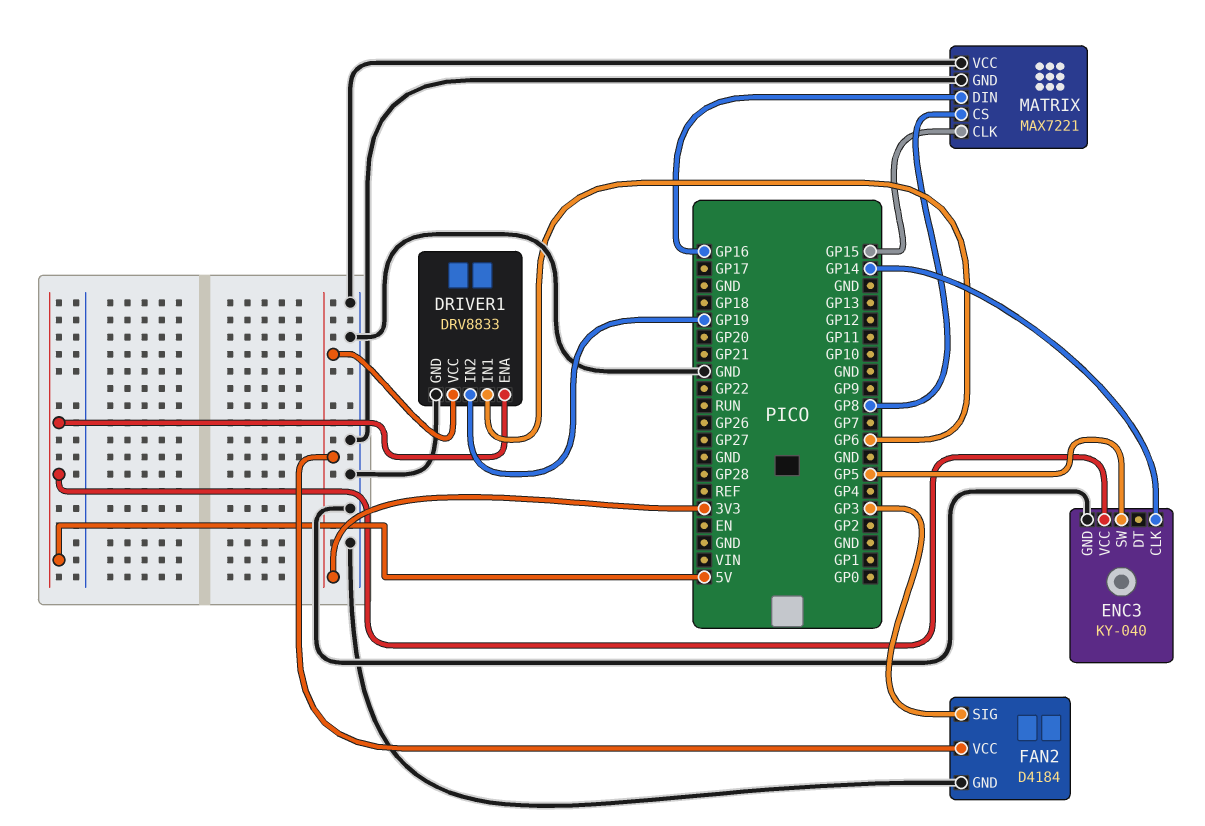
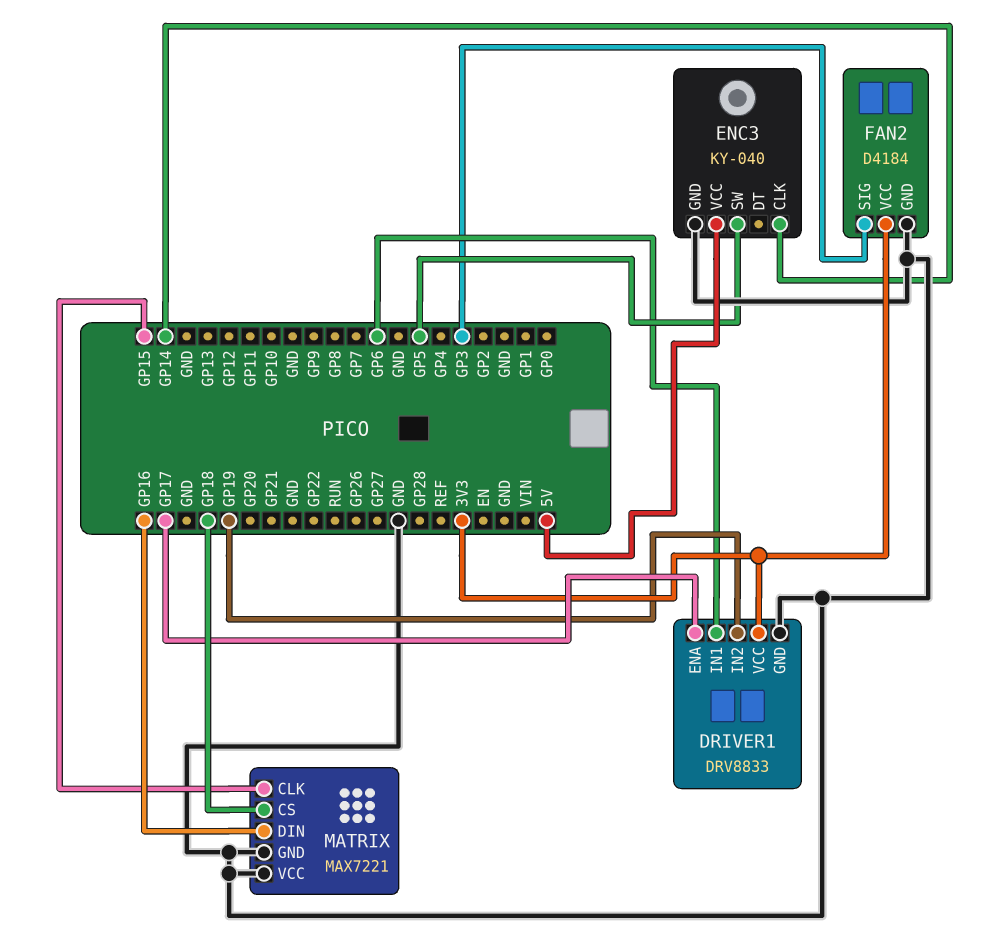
DRIVER1 pin ENA: 5V -> GP17
MATRIX pin CS: GP8 -> GP18

